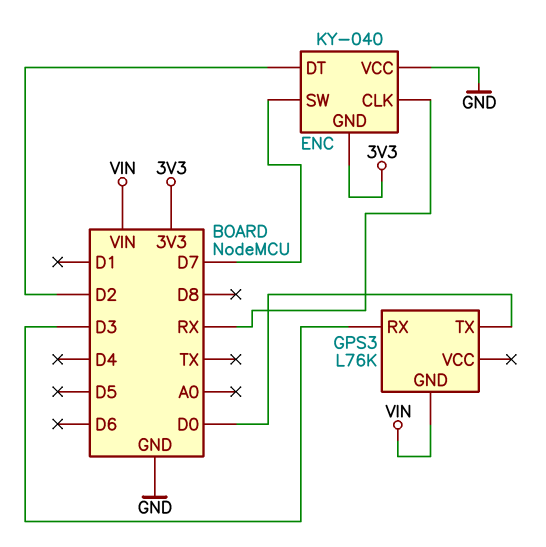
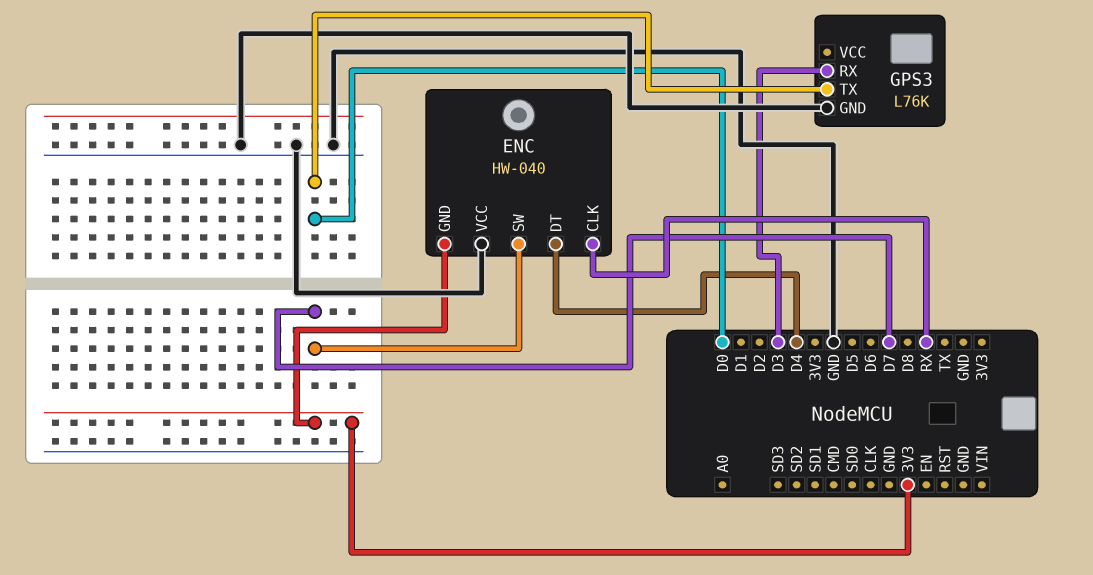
ENC: KY-040 -> HW-040
ENC pin DT: D2 -> D4
GPS3 pin GND: VIN -> GND

